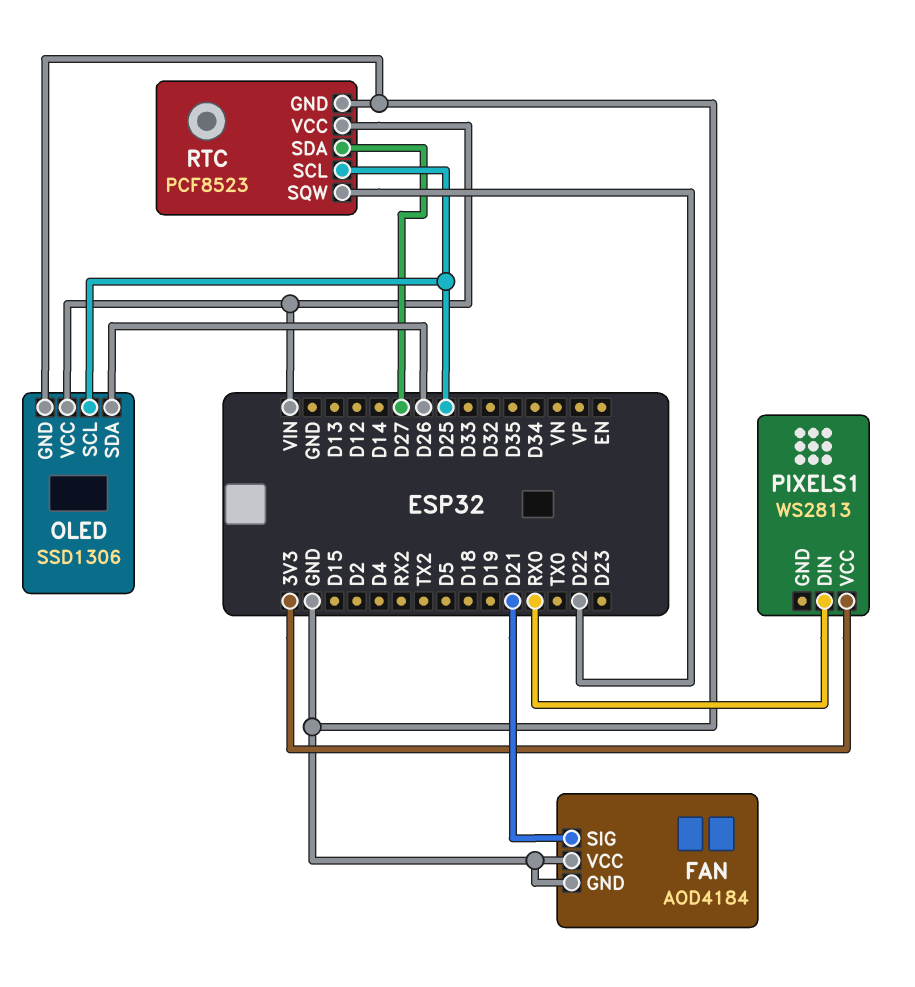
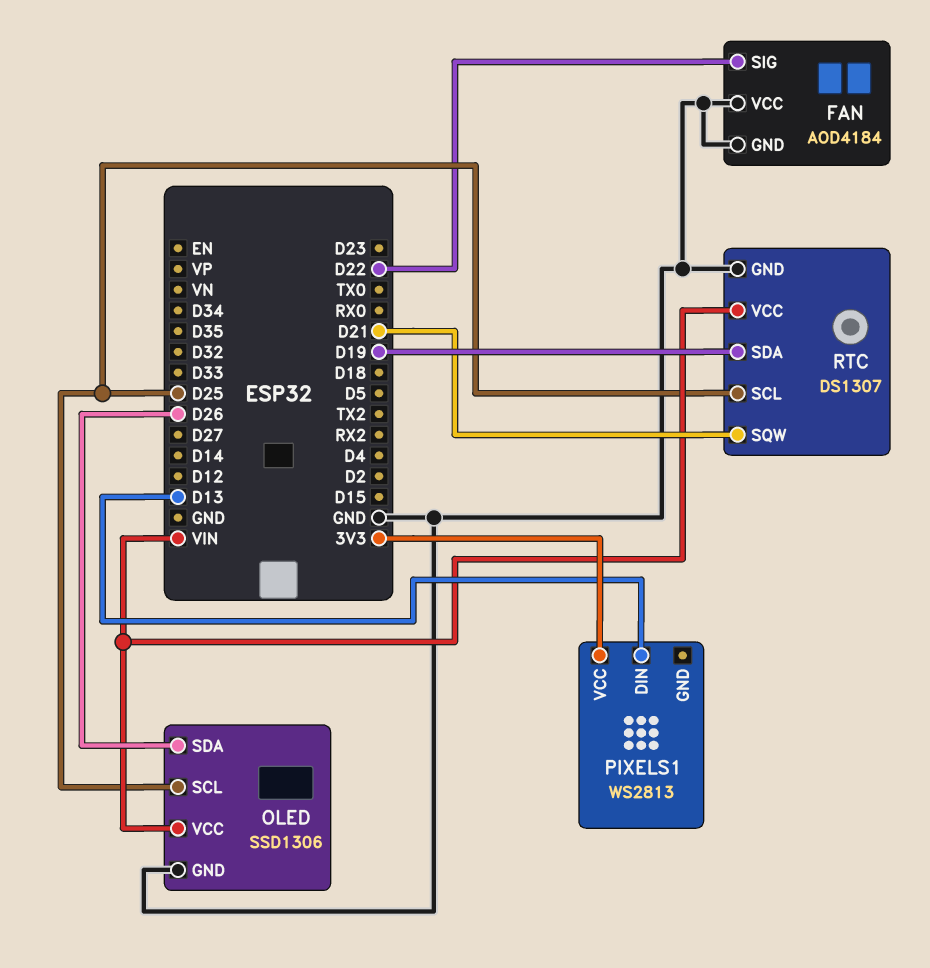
FAN pin SIG: D21 -> D22
PIXELS1 pin DIN: RX0 -> D13
RTC: PCF8523 -> DS1307
RTC pin SDA: D27 -> D19
RTC pin SQW: D22 -> D21

